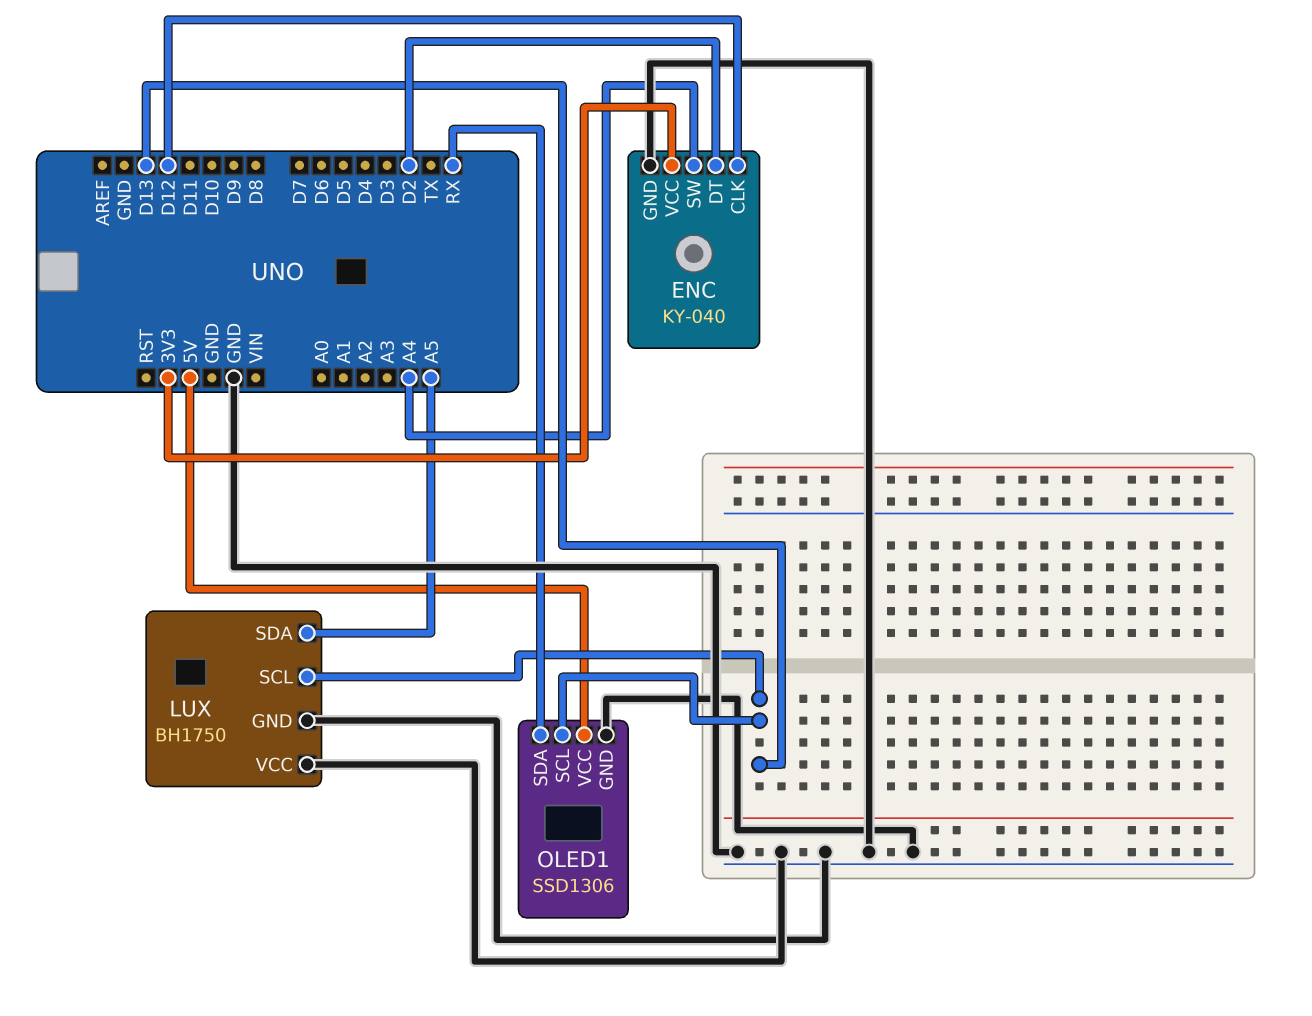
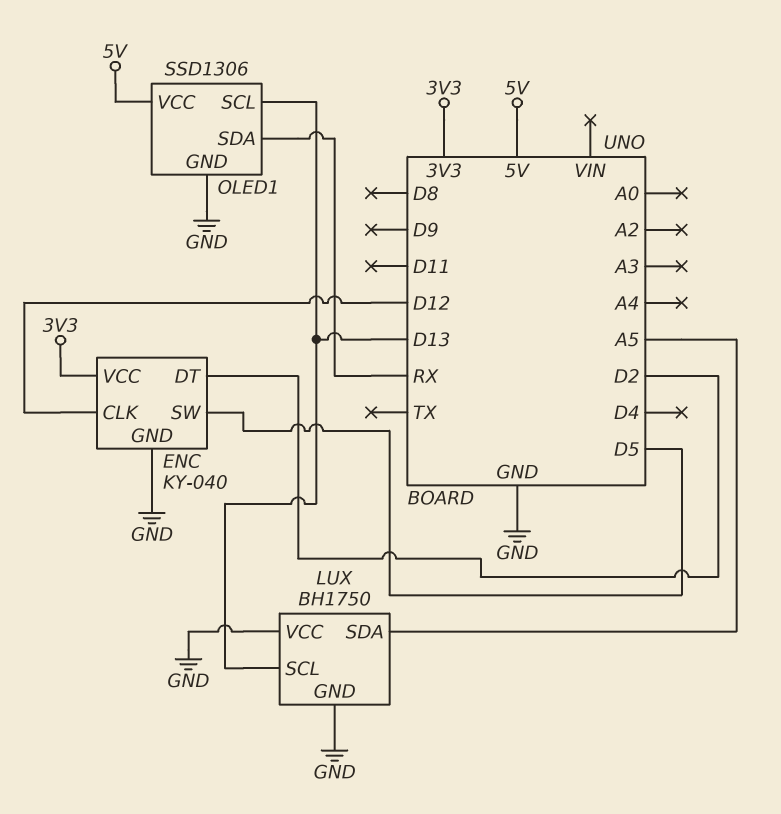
ENC pin SW: A4 -> D5

